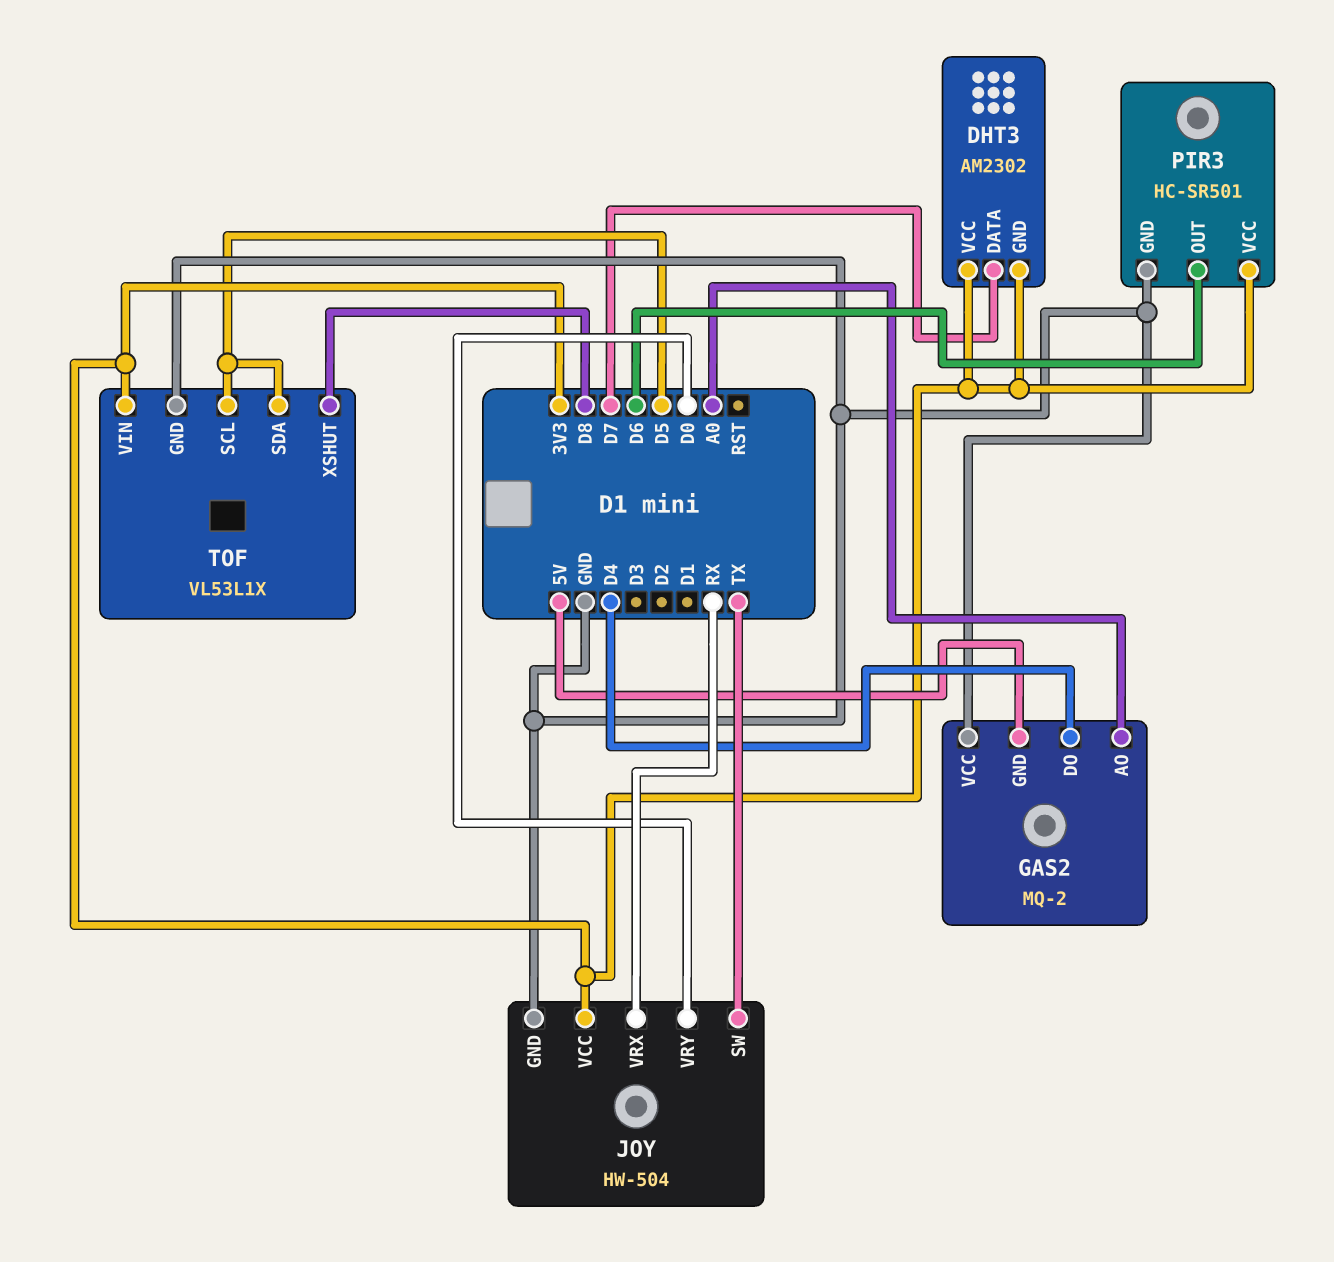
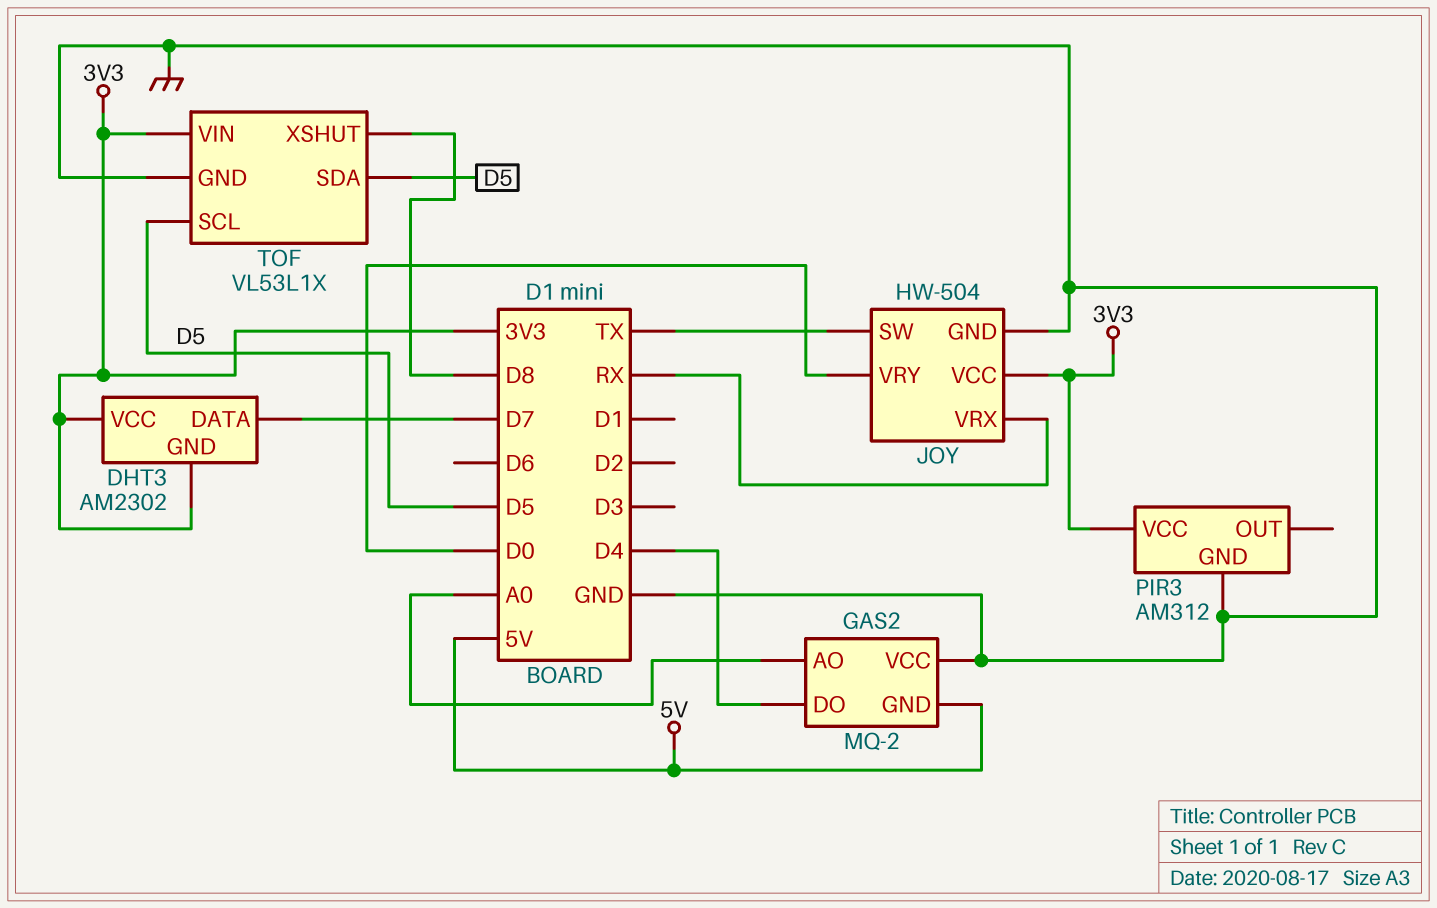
PIR3: HC-SR501 -> AM312
PIR3 pin OUT: D6 -> none

